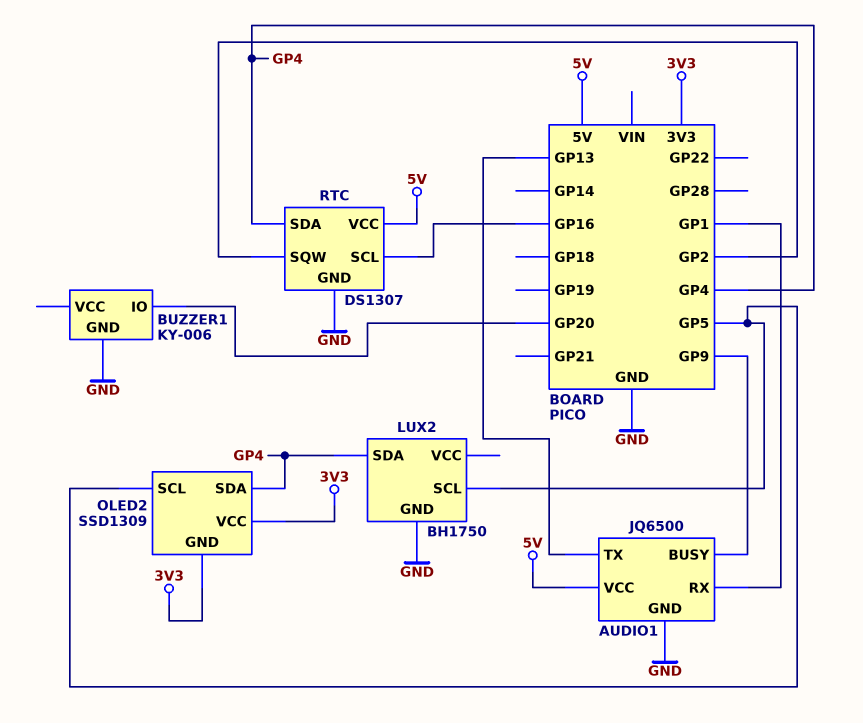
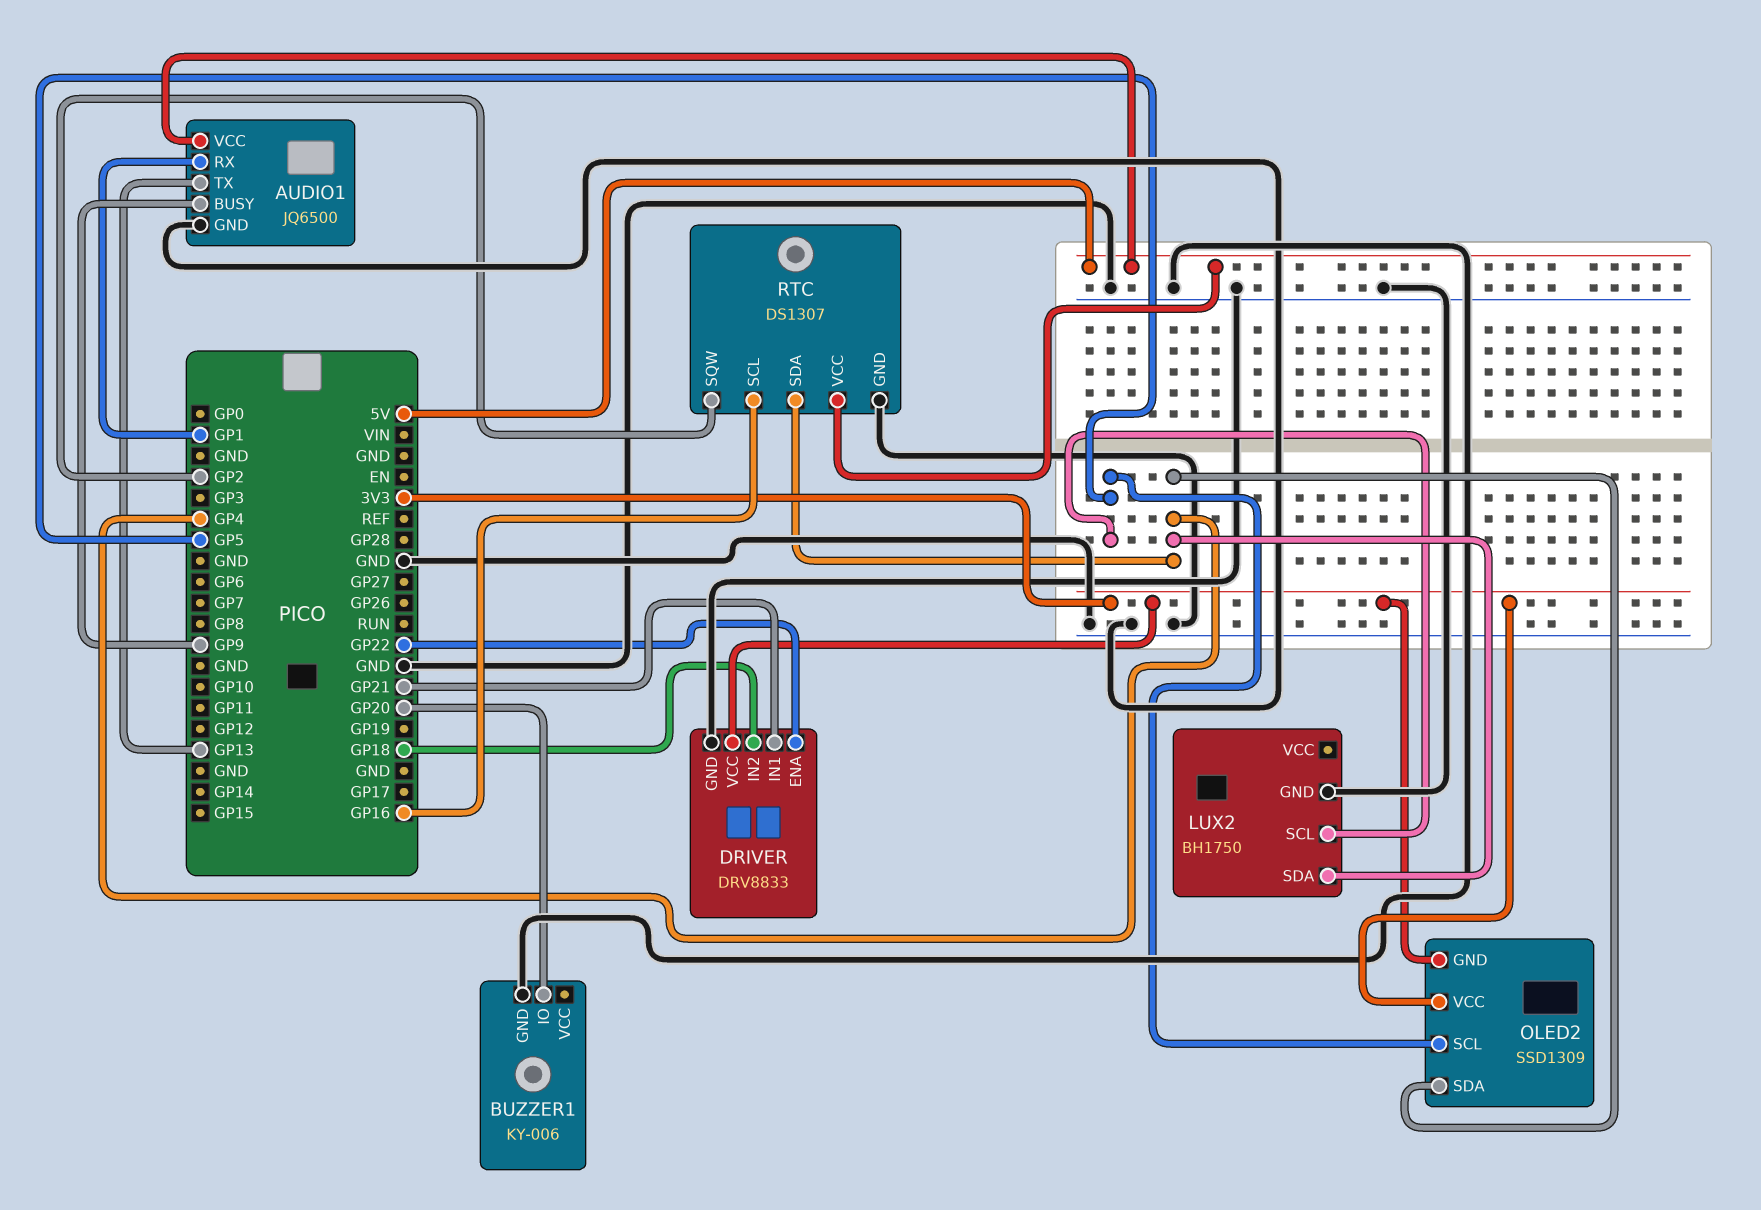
DRIVER: none -> DRV8833
DRIVER pin ENA: none -> GP22
DRIVER pin GND: none -> GND
DRIVER pin IN1: none -> GP21
DRIVER pin IN2: none -> GP18
DRIVER pin VCC: none -> 3V3

